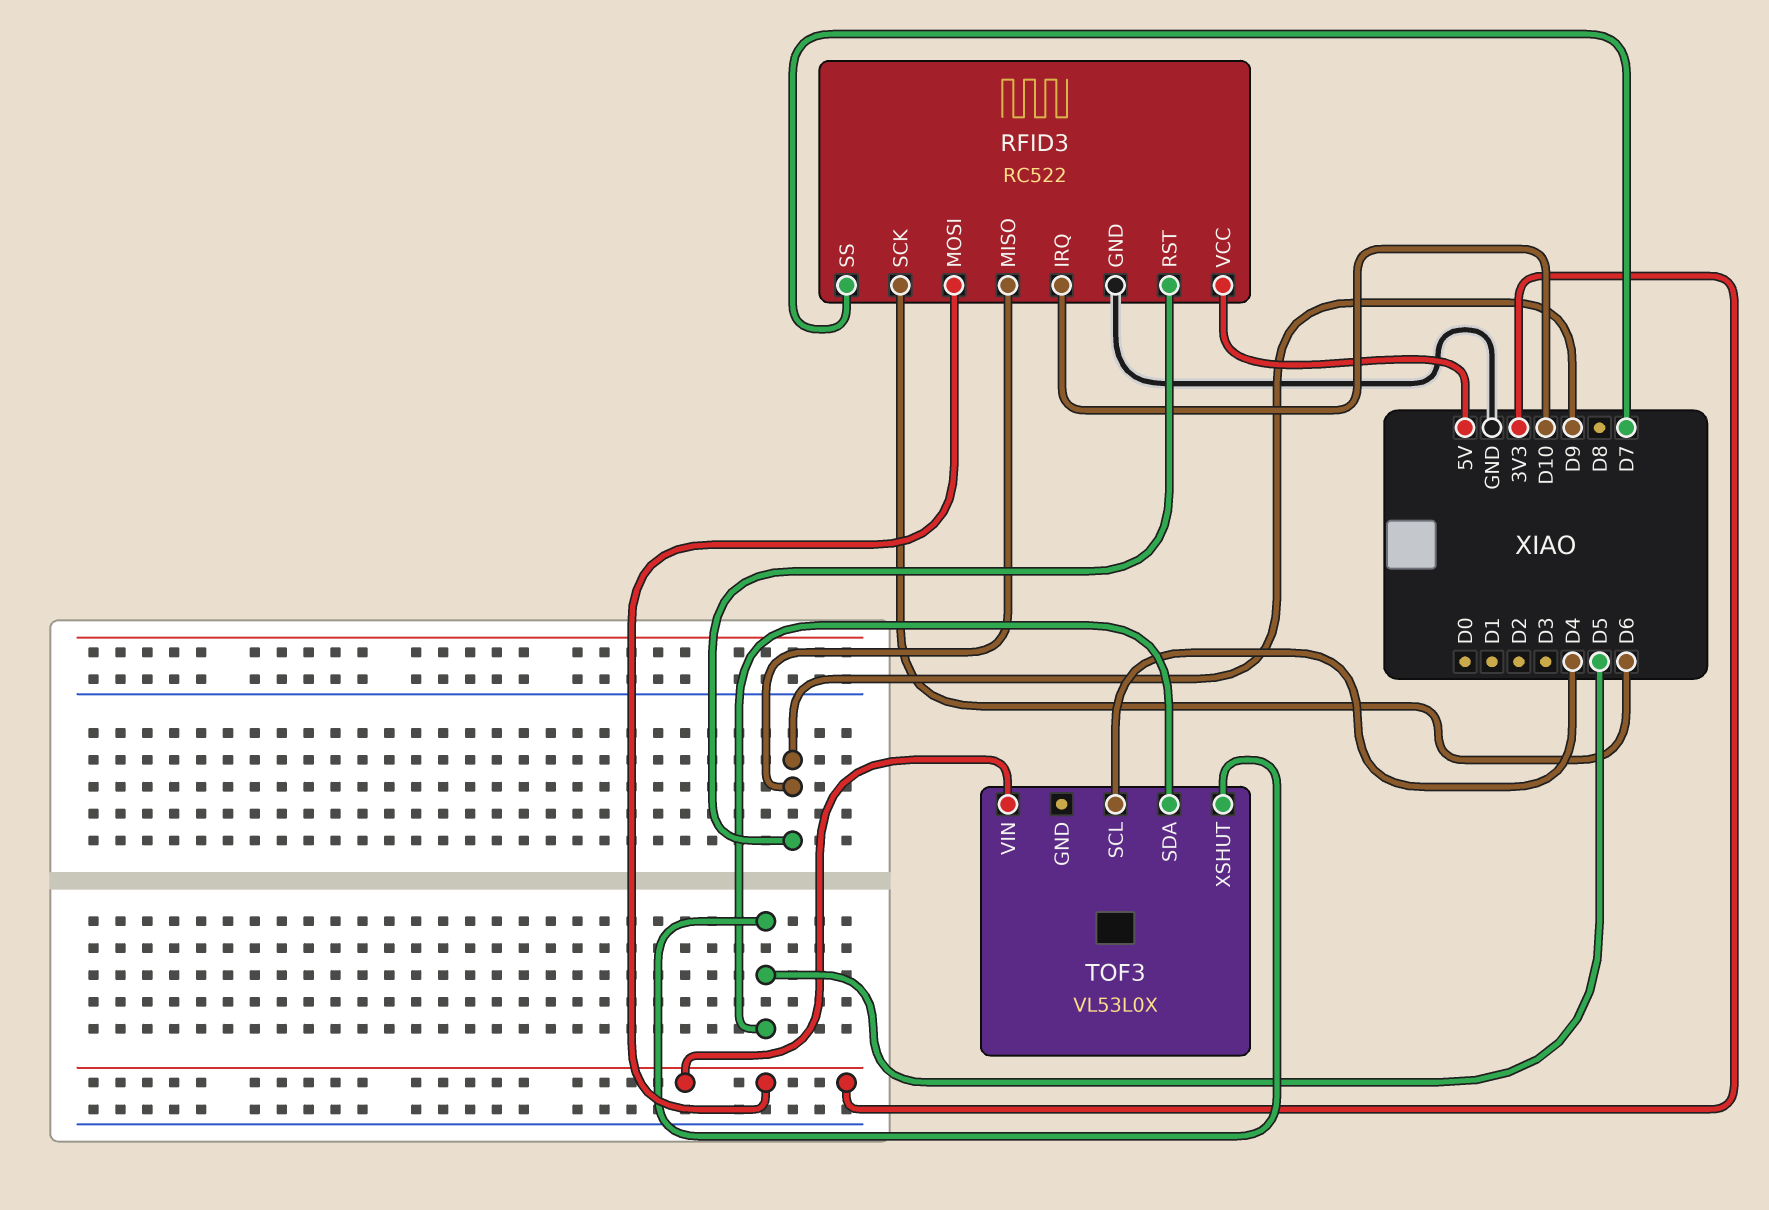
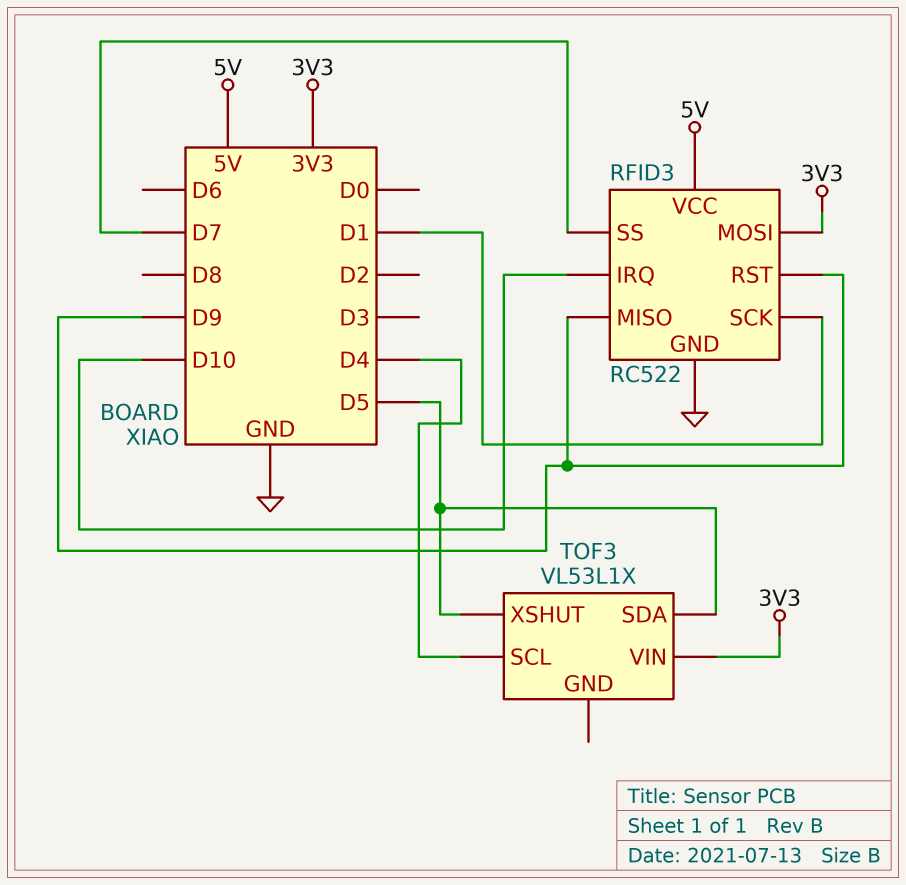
RFID3 pin SCK: D6 -> D1
TOF3: VL53L0X -> VL53L1X

